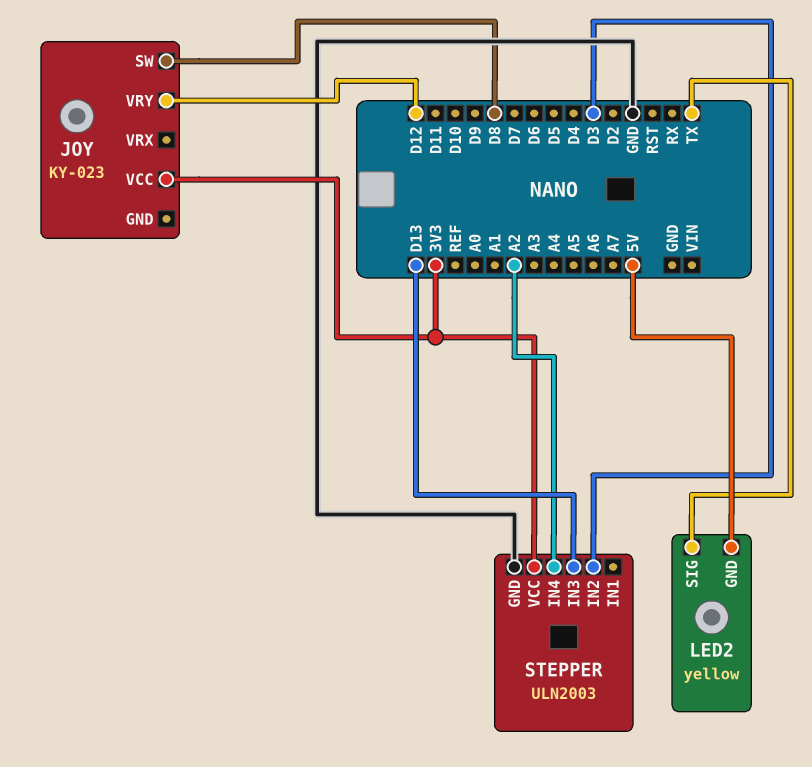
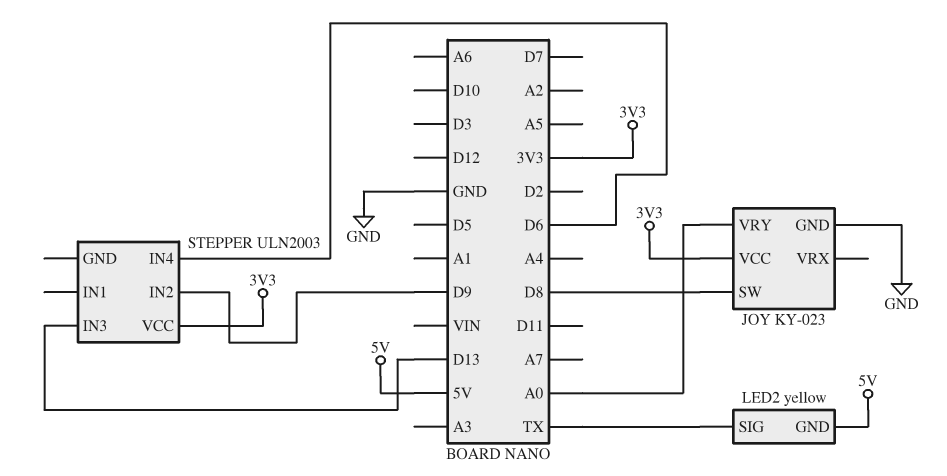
JOY pin GND: none -> GND
JOY pin VRY: D12 -> A0
STEPPER pin GND: GND -> none
STEPPER pin IN2: D3 -> D9
STEPPER pin IN4: A2 -> D6

